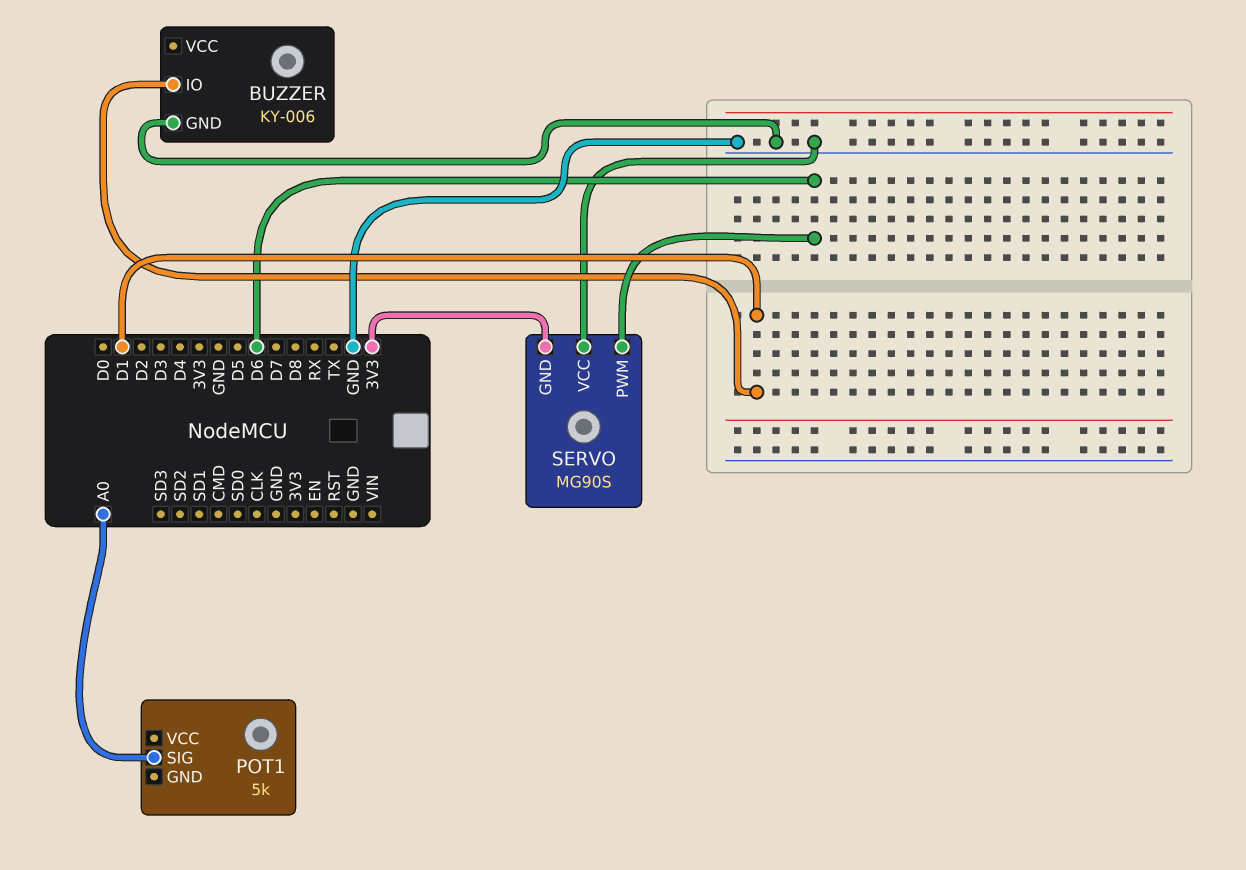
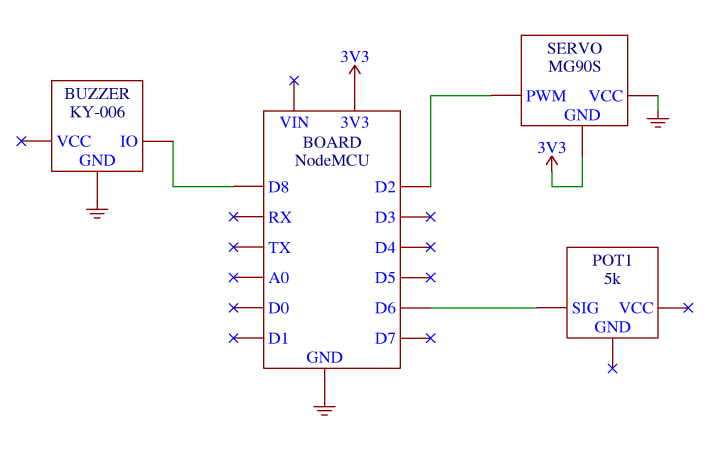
BUZZER pin IO: D1 -> D8
POT1 pin SIG: A0 -> D6
SERVO pin PWM: D6 -> D2

